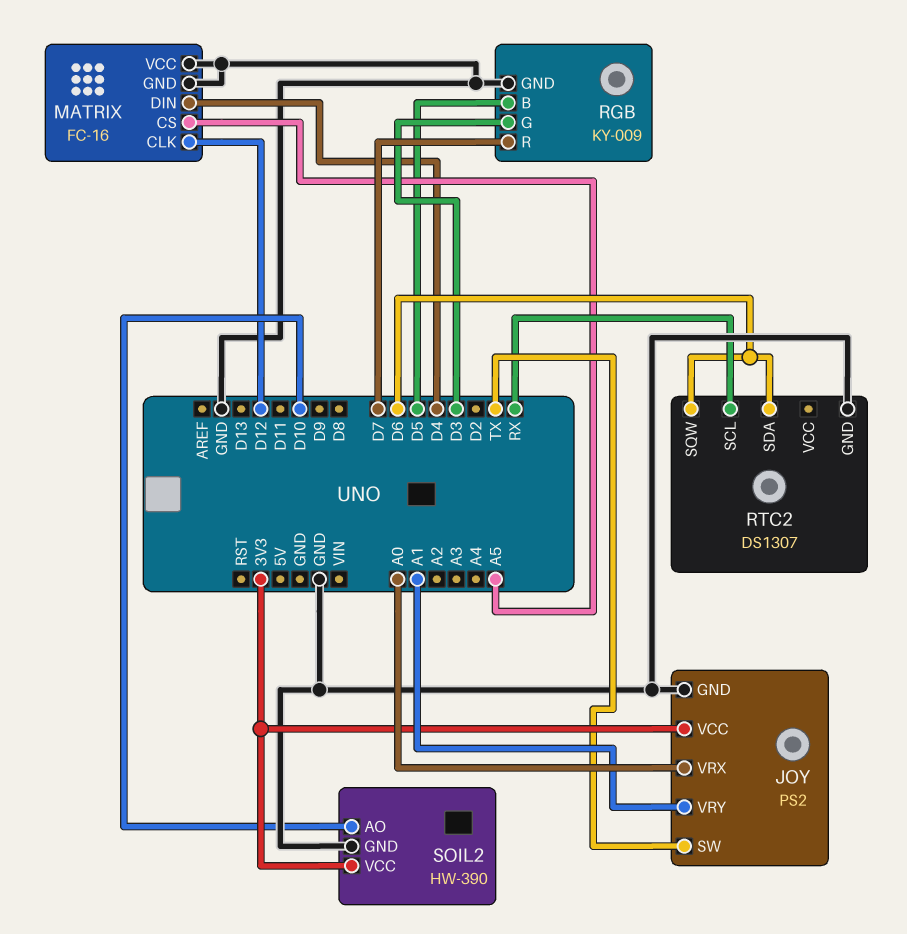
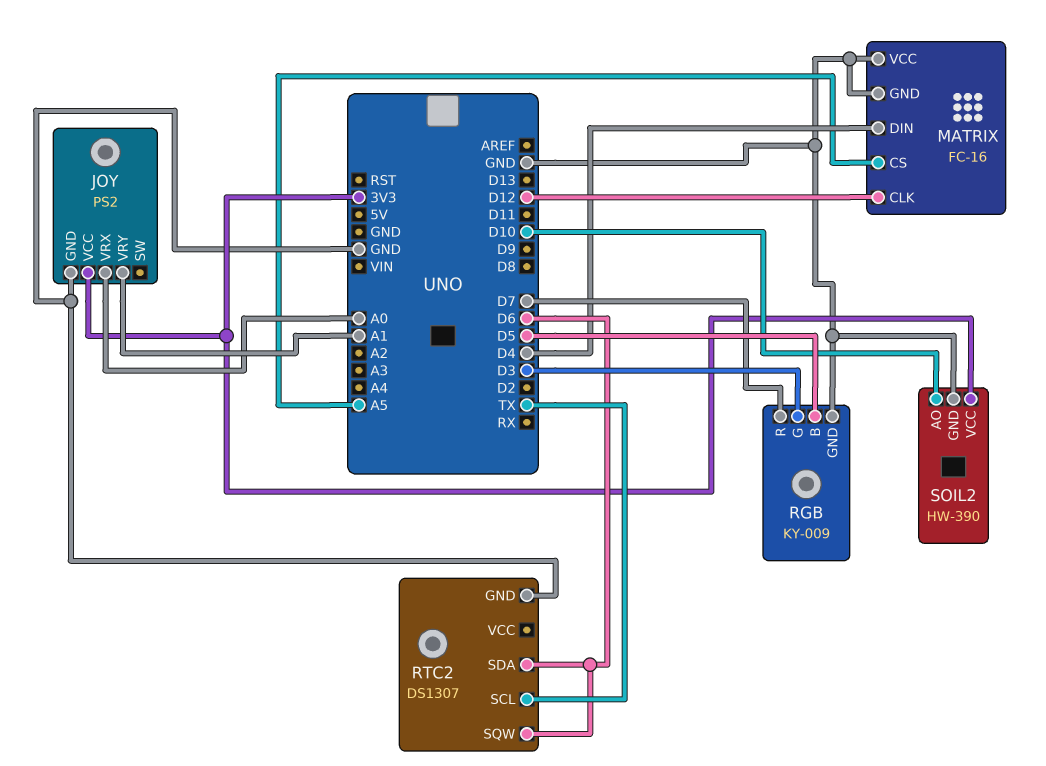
JOY pin SW: TX -> none
RTC2 pin SCL: RX -> TX

